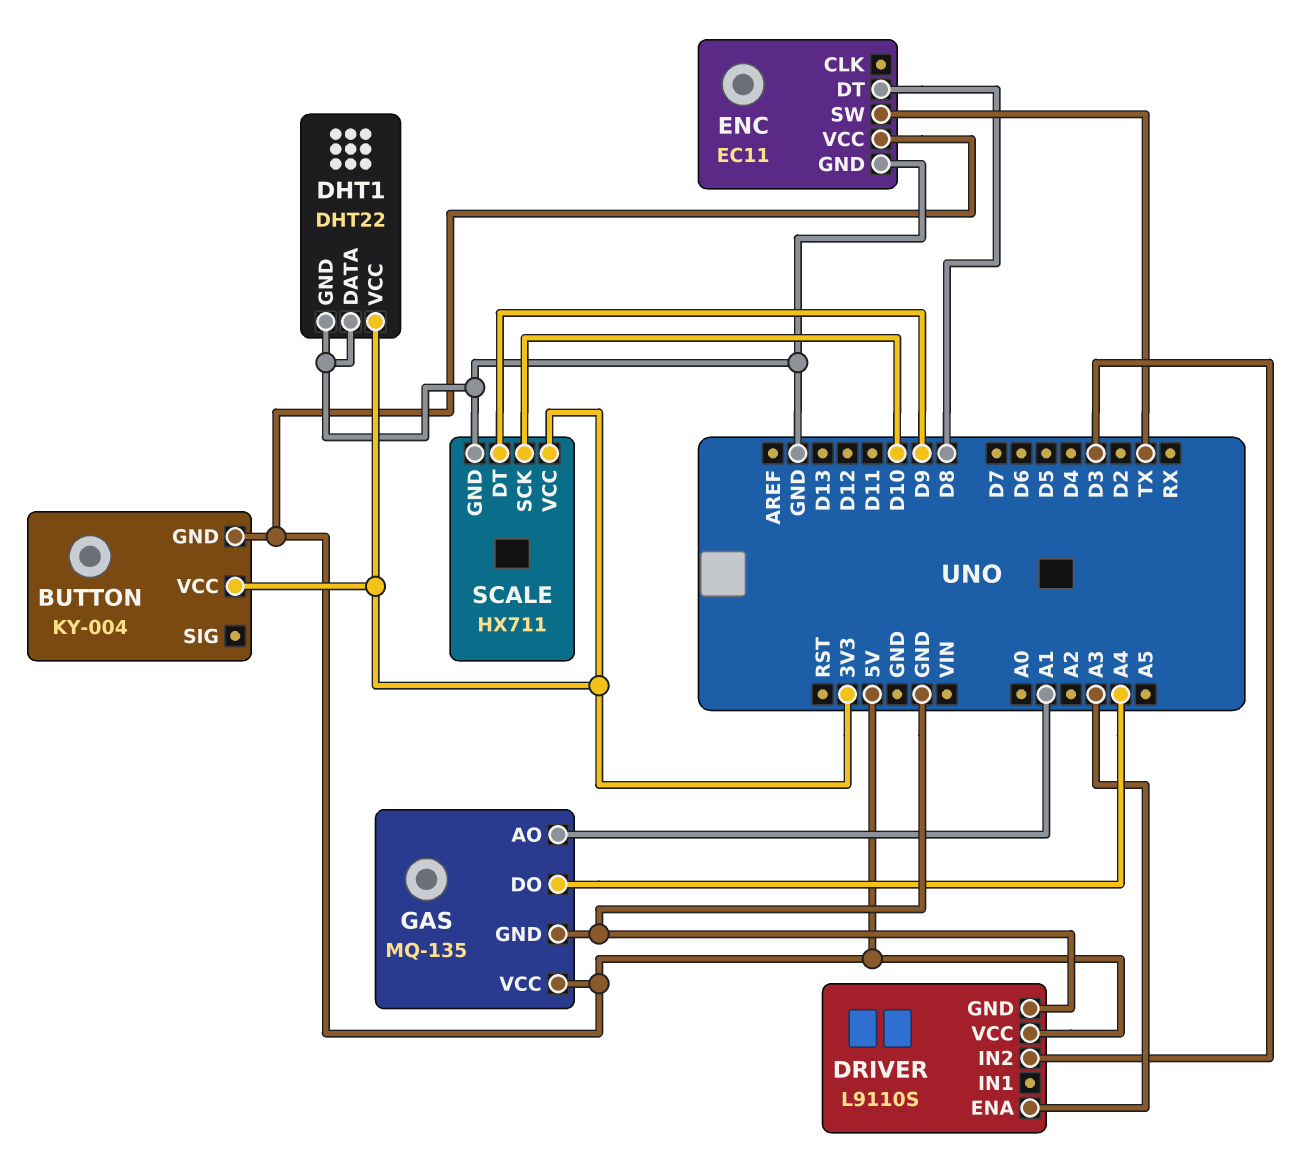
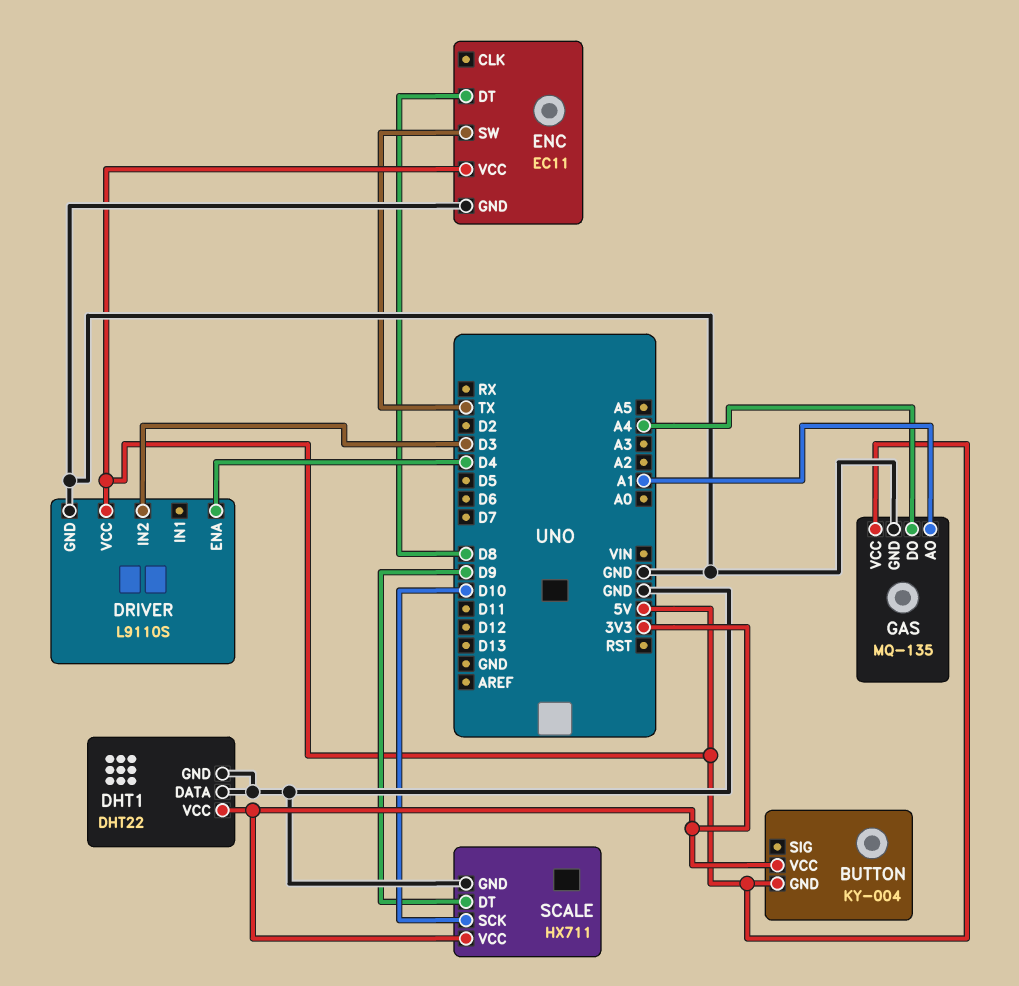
DRIVER pin ENA: A3 -> D4

